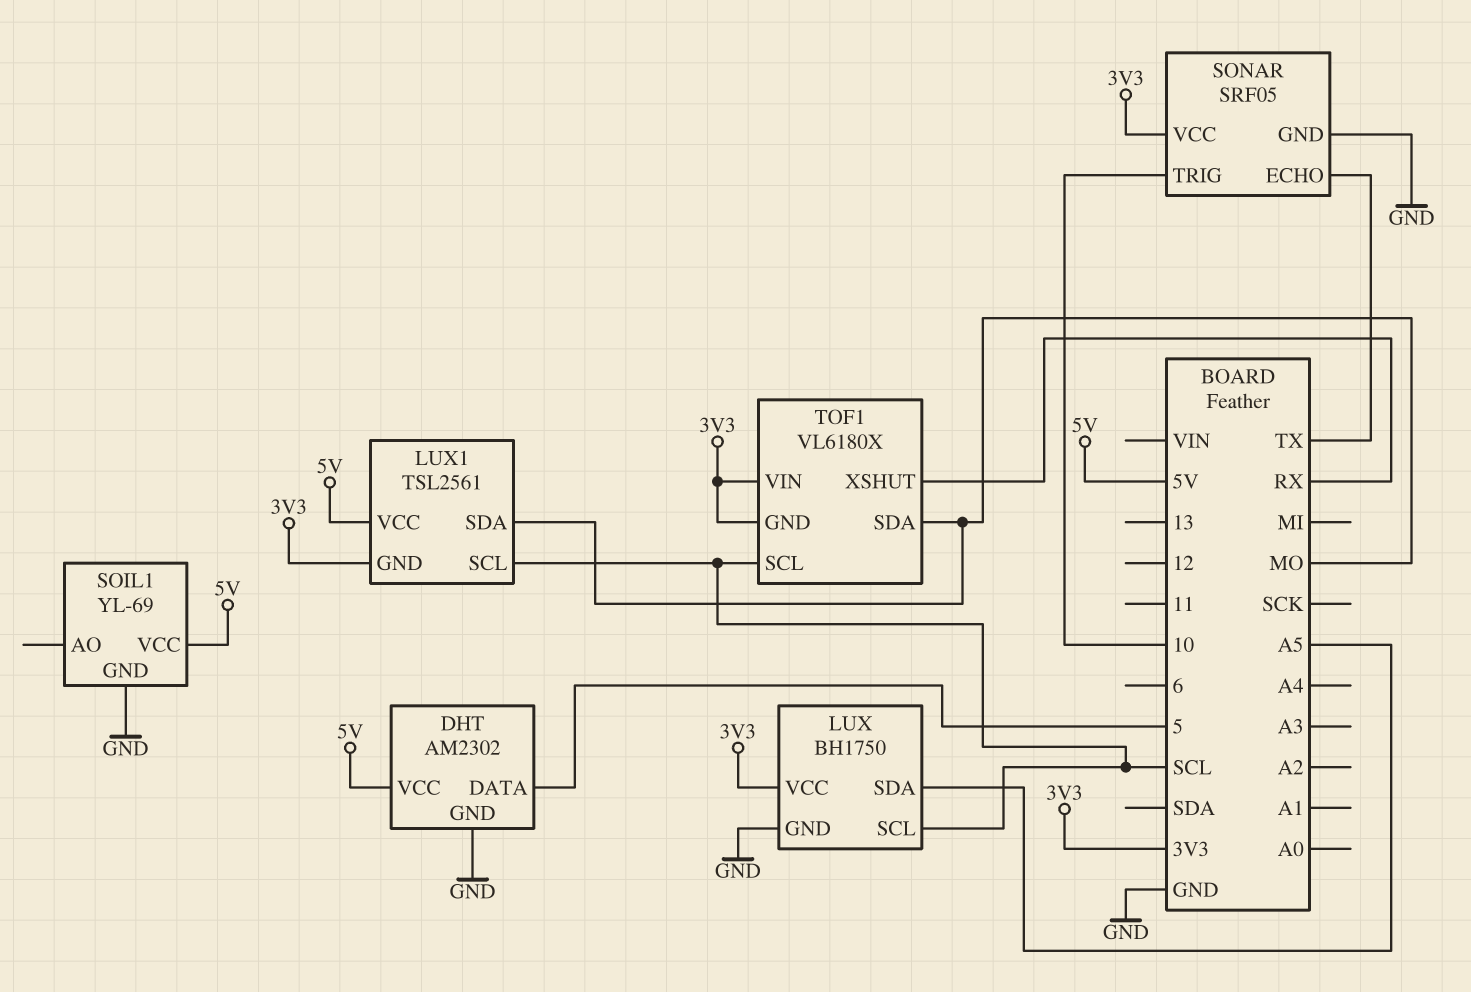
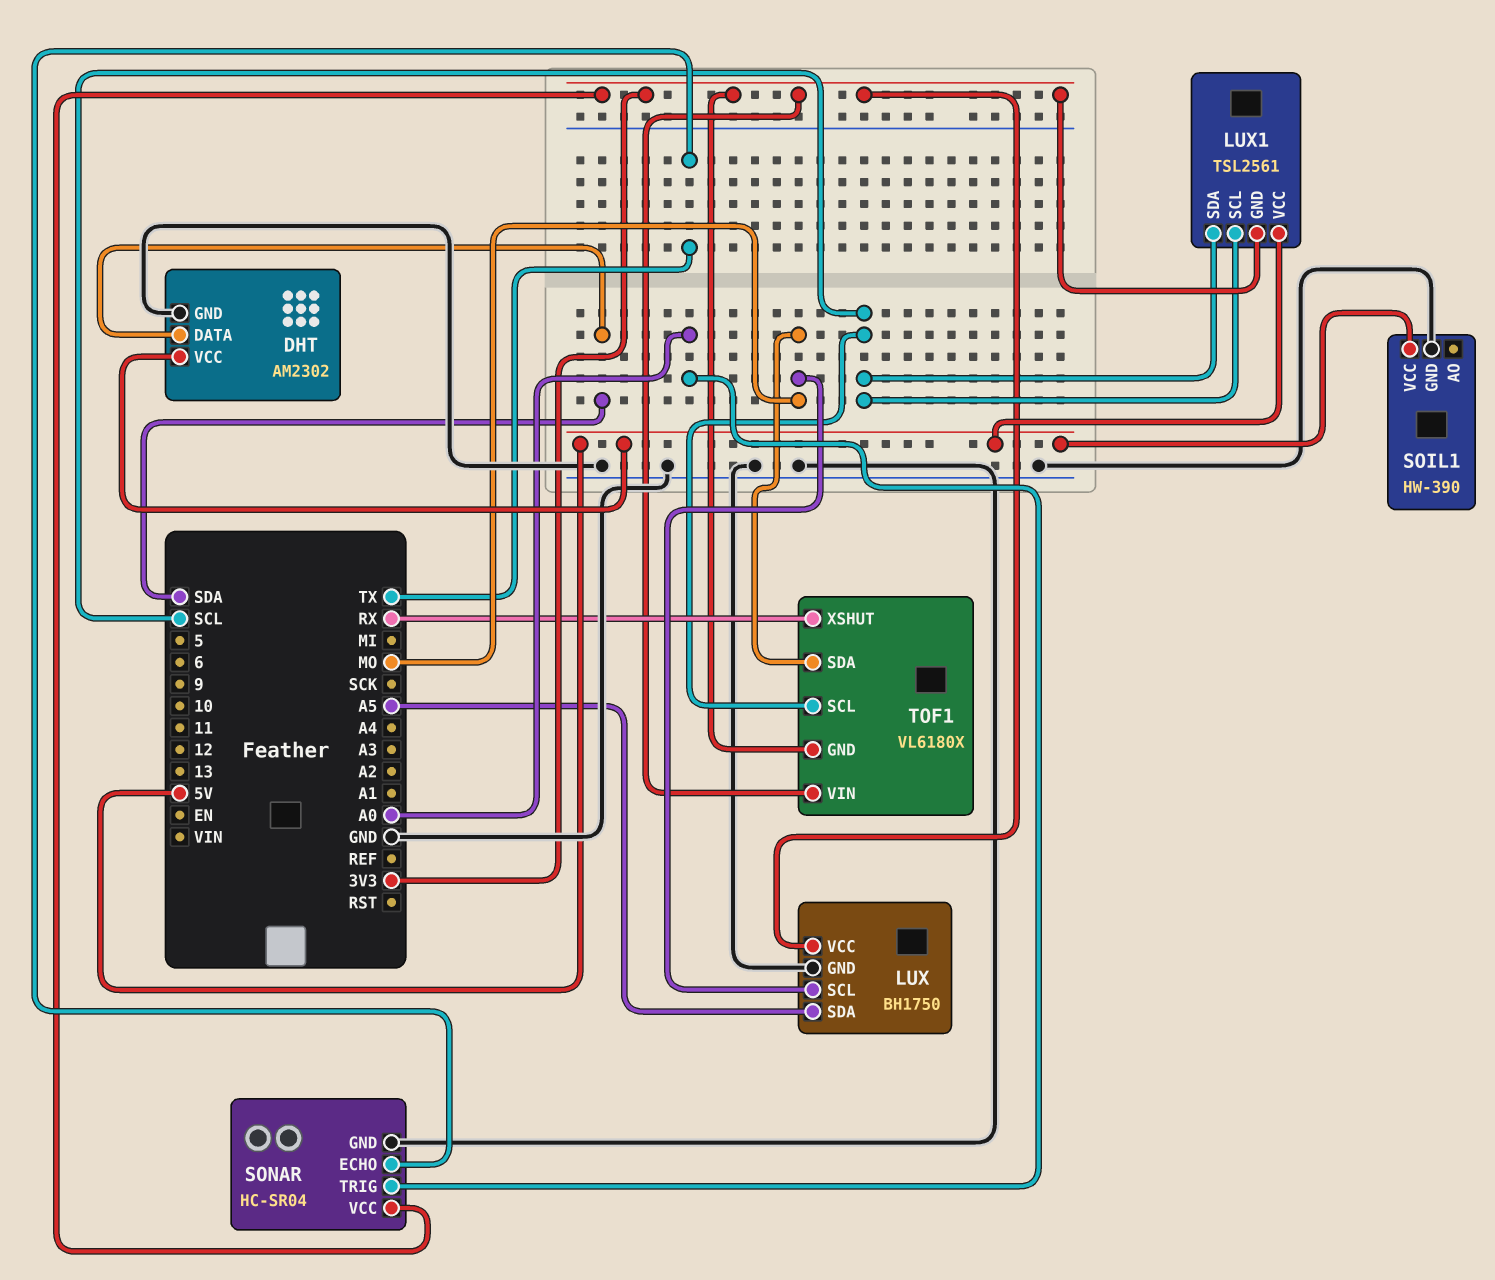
DHT pin DATA: 5 -> SDA
LUX pin SCL: SCL -> MO
LUX1 pin SDA: MO -> SCL
SOIL1: YL-69 -> HW-390
SONAR: SRF05 -> HC-SR04
SONAR pin TRIG: 10 -> A0

